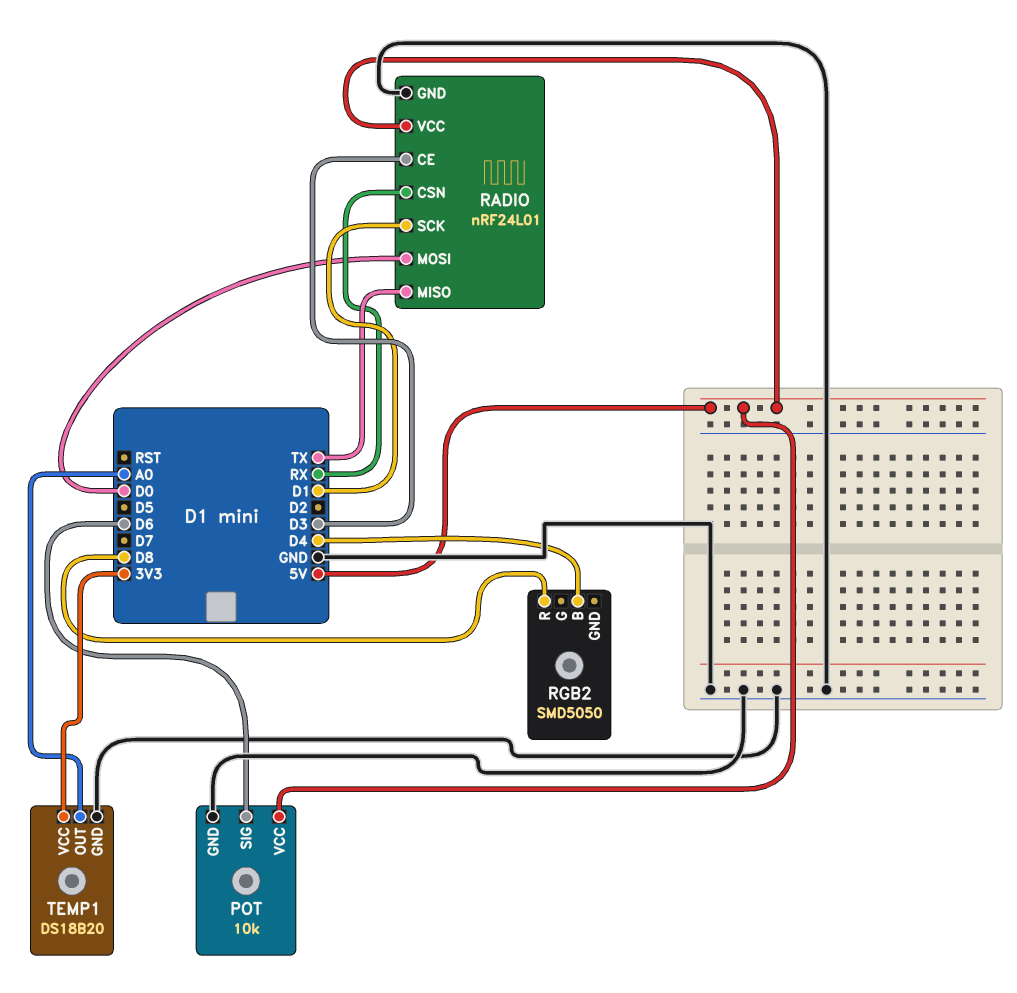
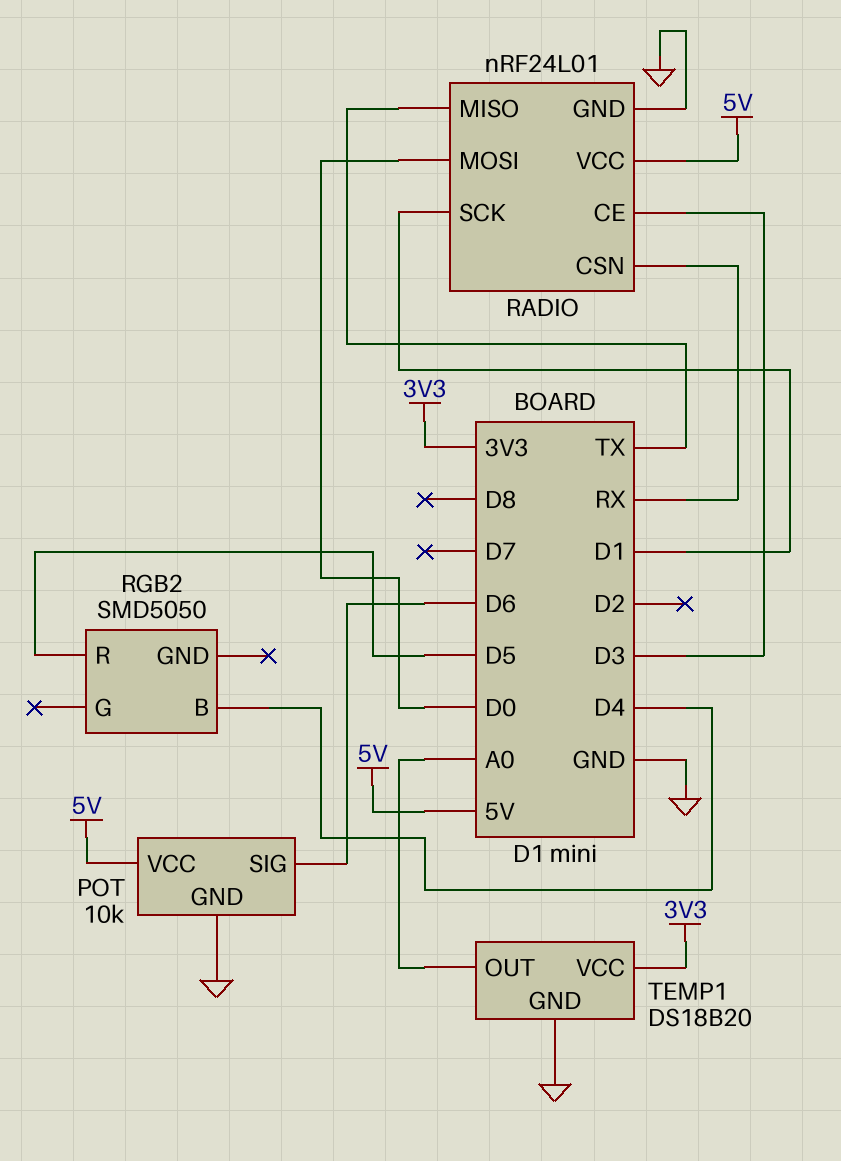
RGB2 pin R: D8 -> D5

